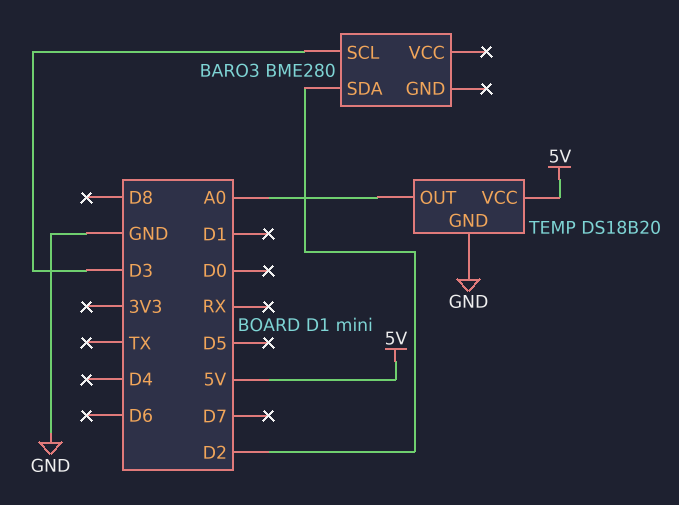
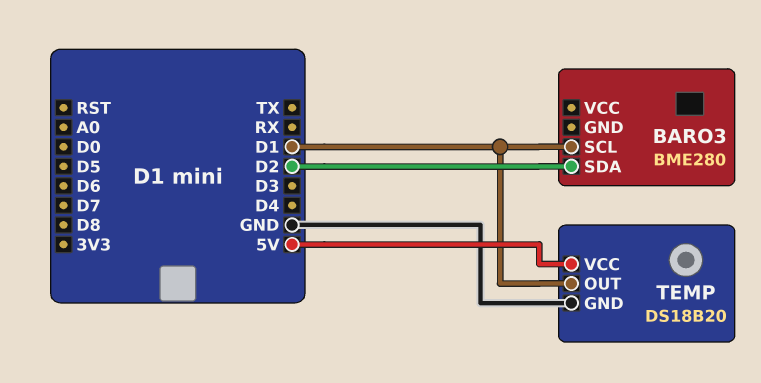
BARO3 pin SCL: D3 -> D1
TEMP pin OUT: A0 -> D1

